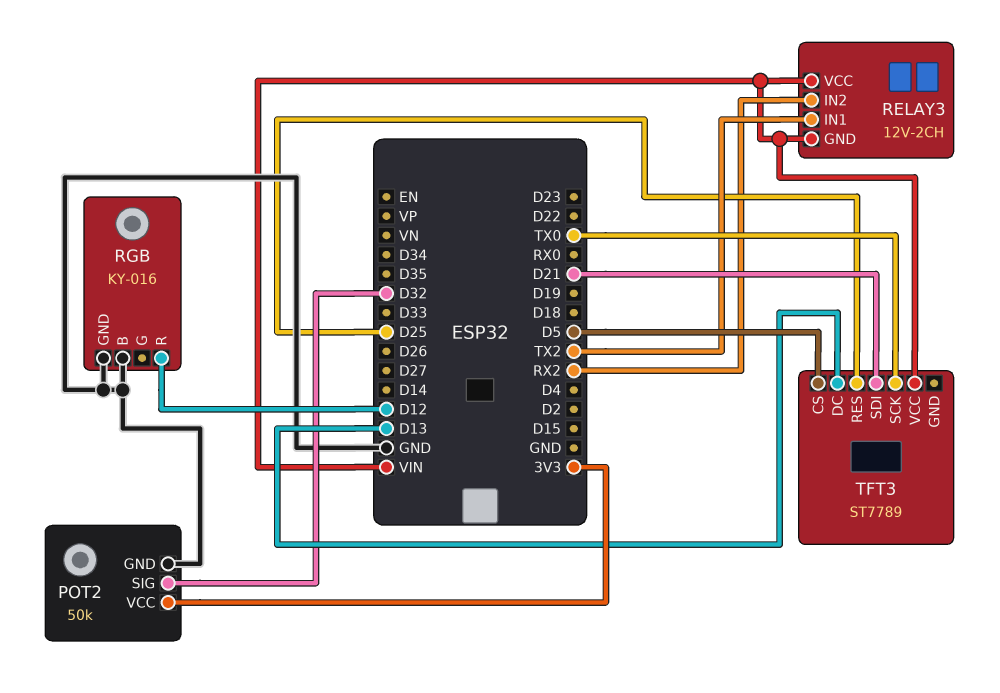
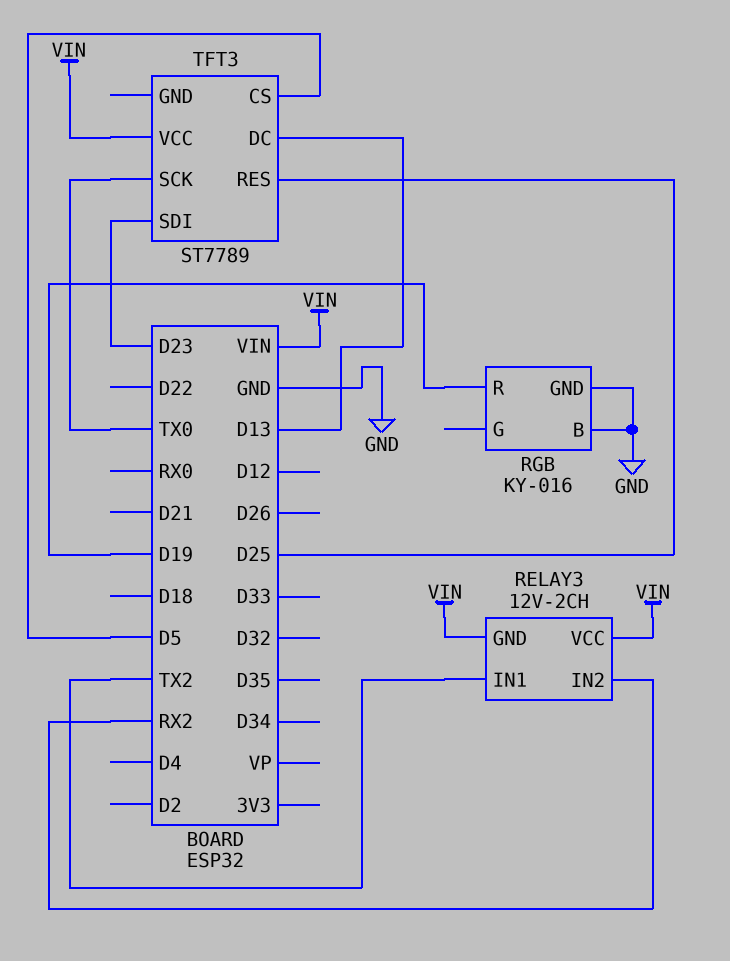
POT2: 50k -> none
POT2 pin GND: GND -> none
POT2 pin SIG: D32 -> none
POT2 pin VCC: 3V3 -> none
RGB pin R: D12 -> D19
TFT3 pin SDI: D21 -> D23

